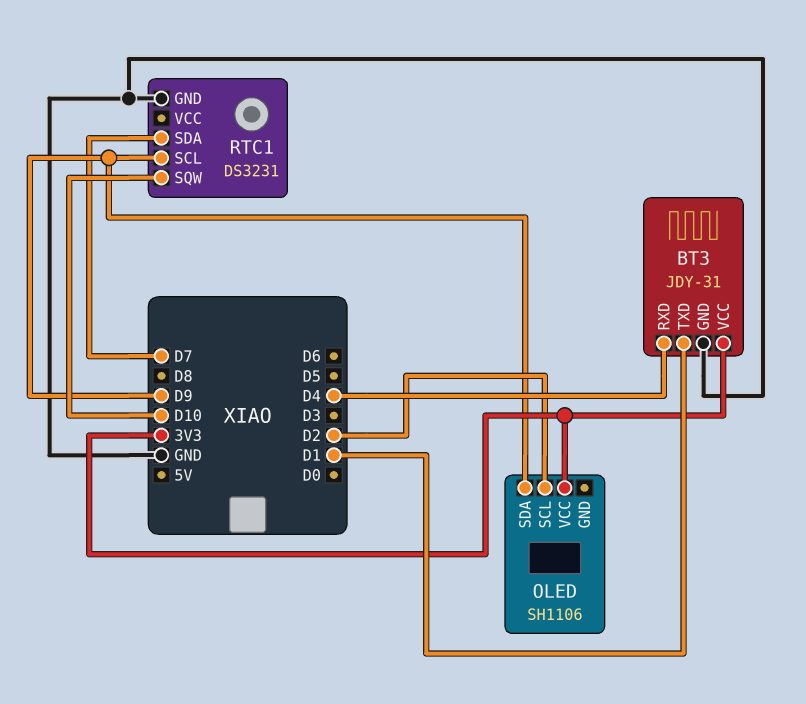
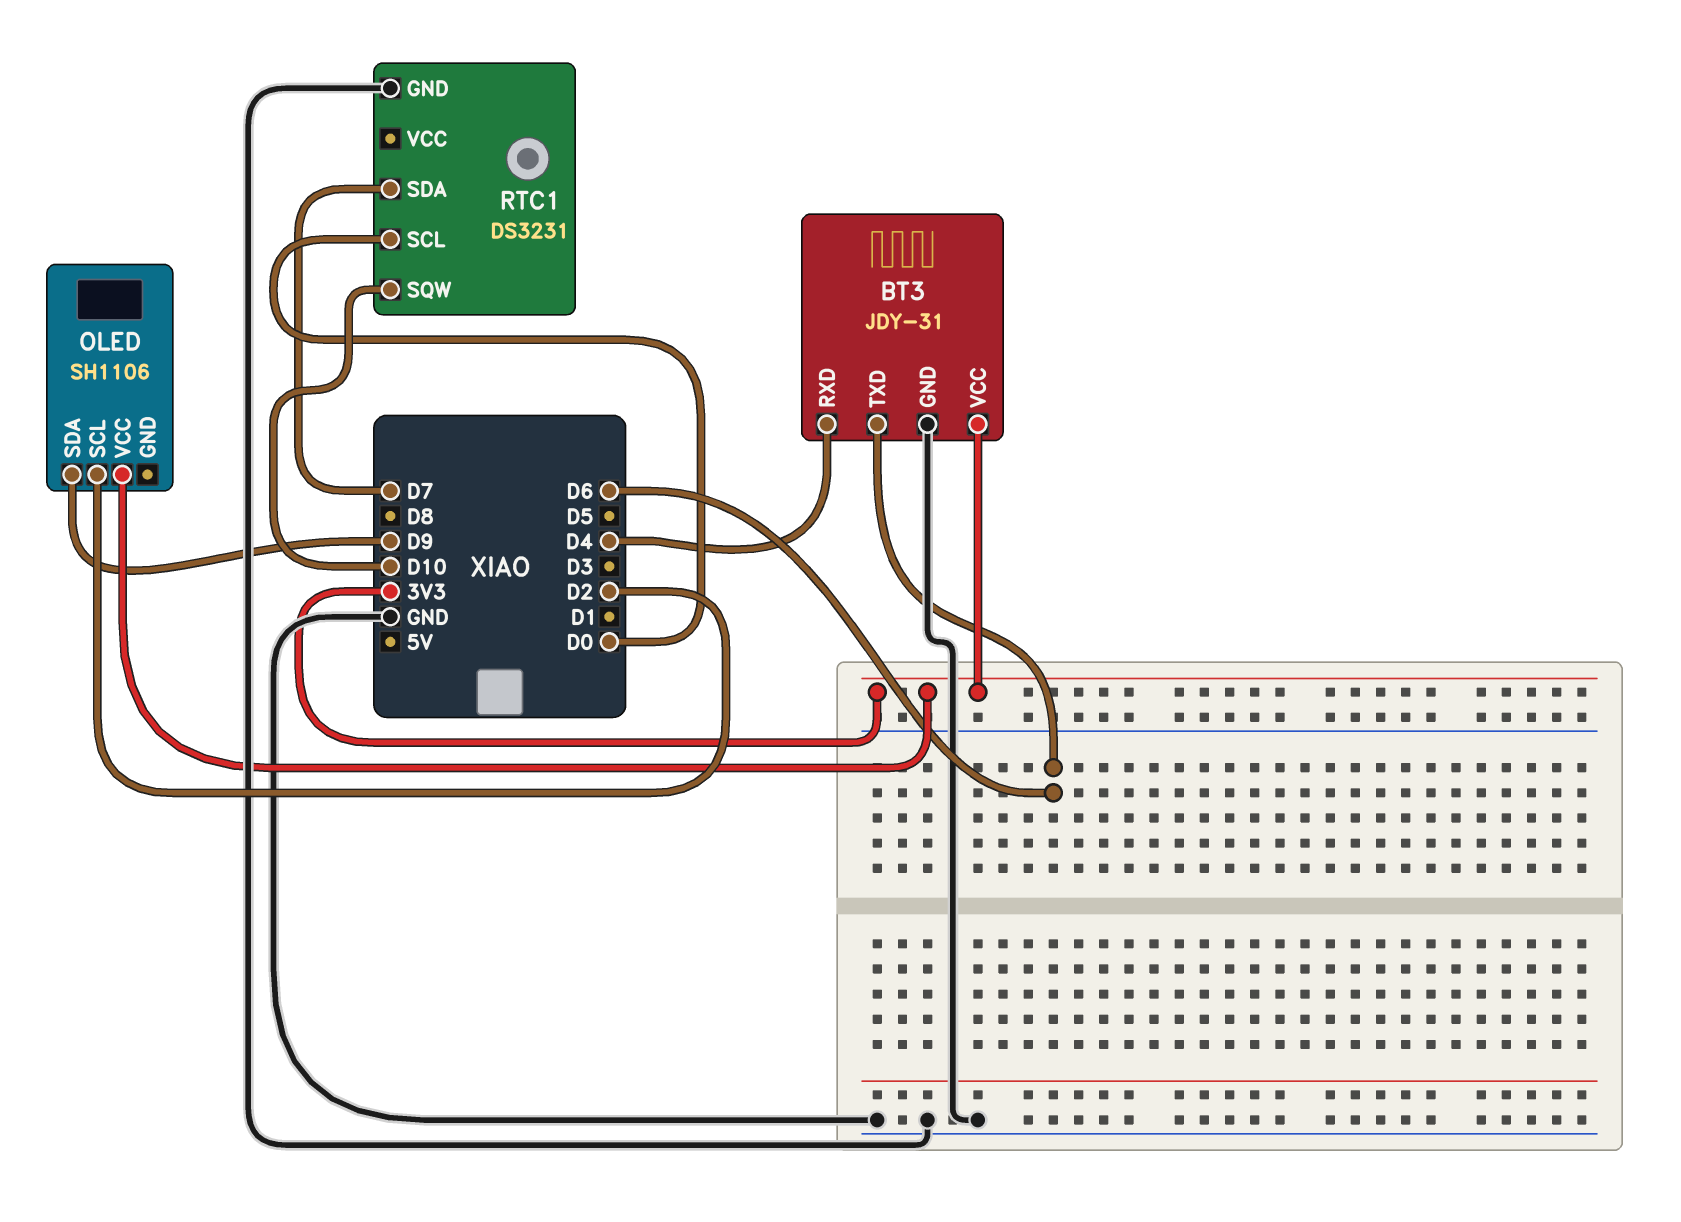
BT3 pin TXD: D1 -> D6
RTC1 pin SCL: D9 -> D0

